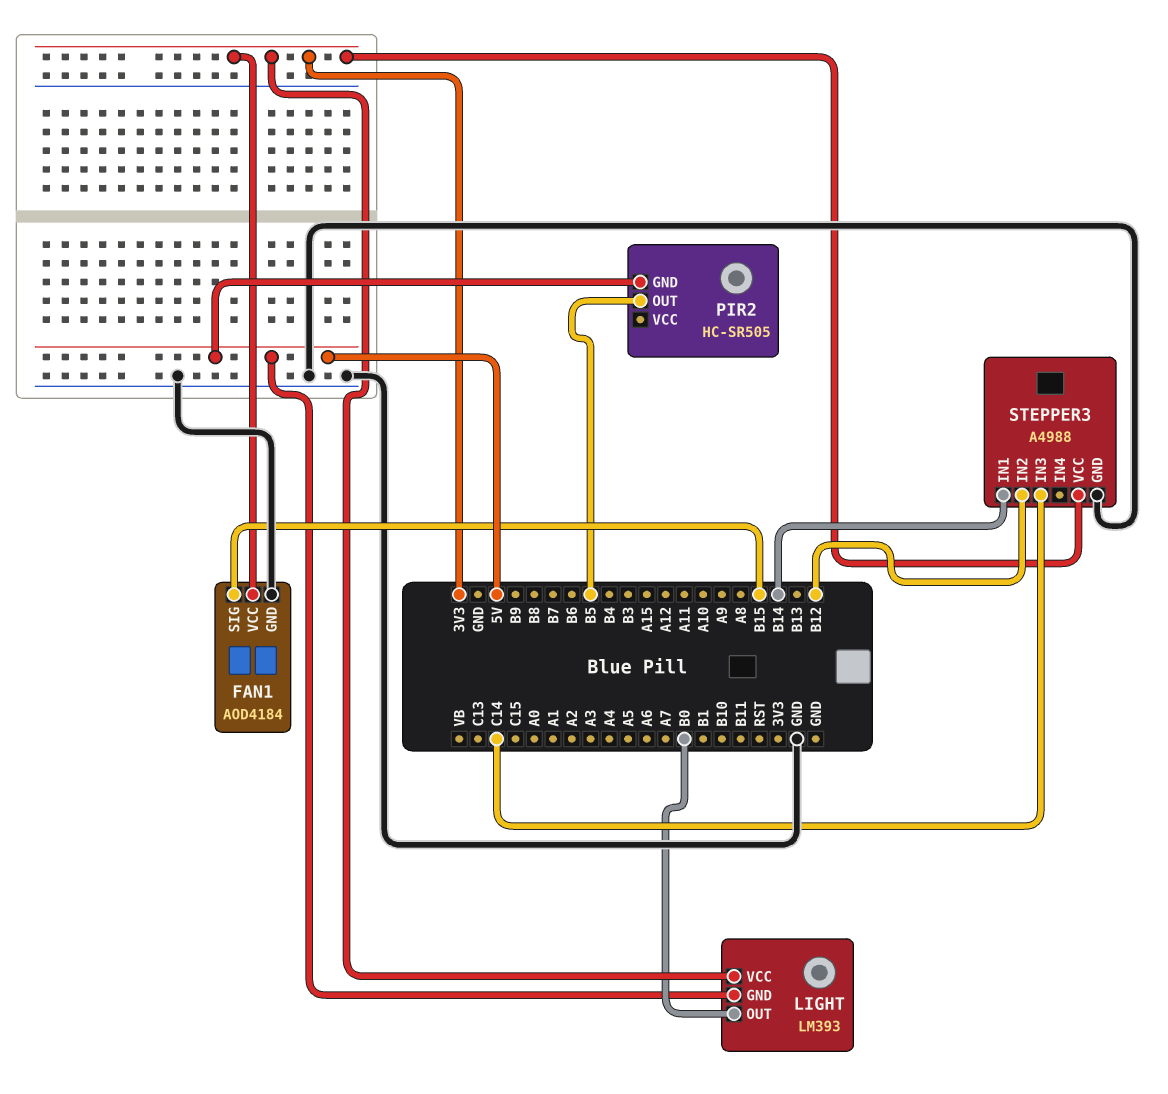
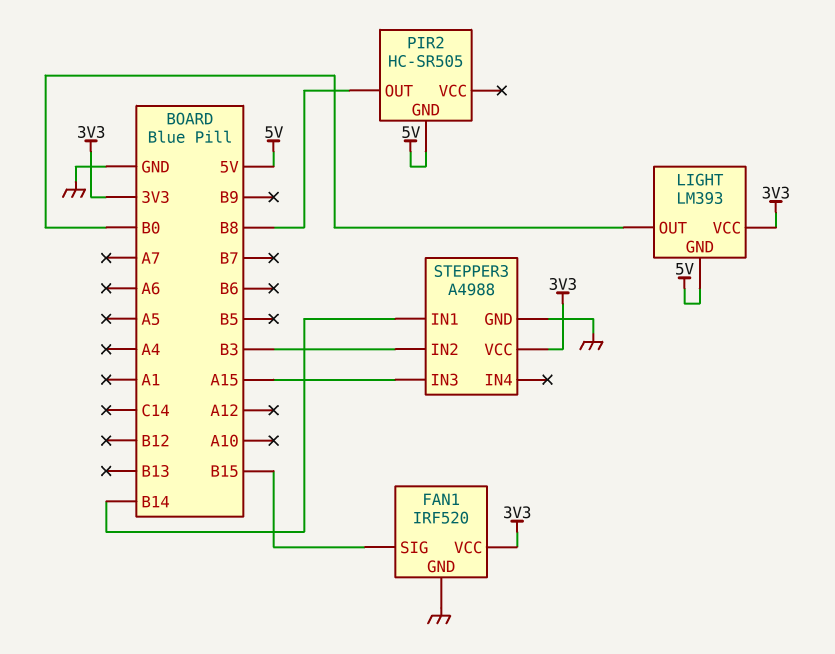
FAN1: AOD4184 -> IRF520
PIR2 pin OUT: B5 -> B8
STEPPER3 pin IN2: B12 -> B3
STEPPER3 pin IN3: C14 -> A15

